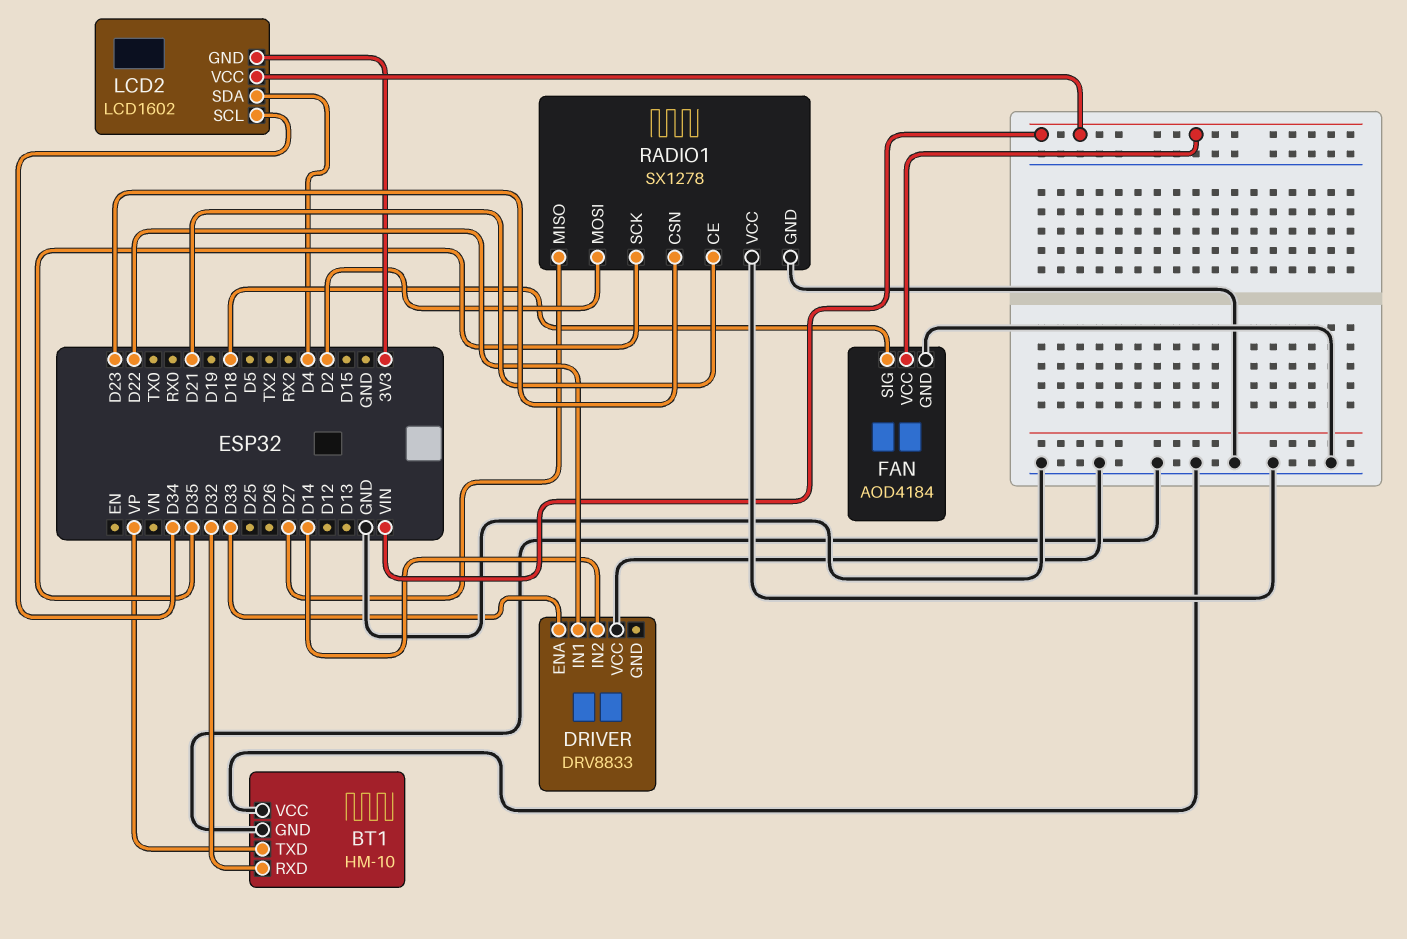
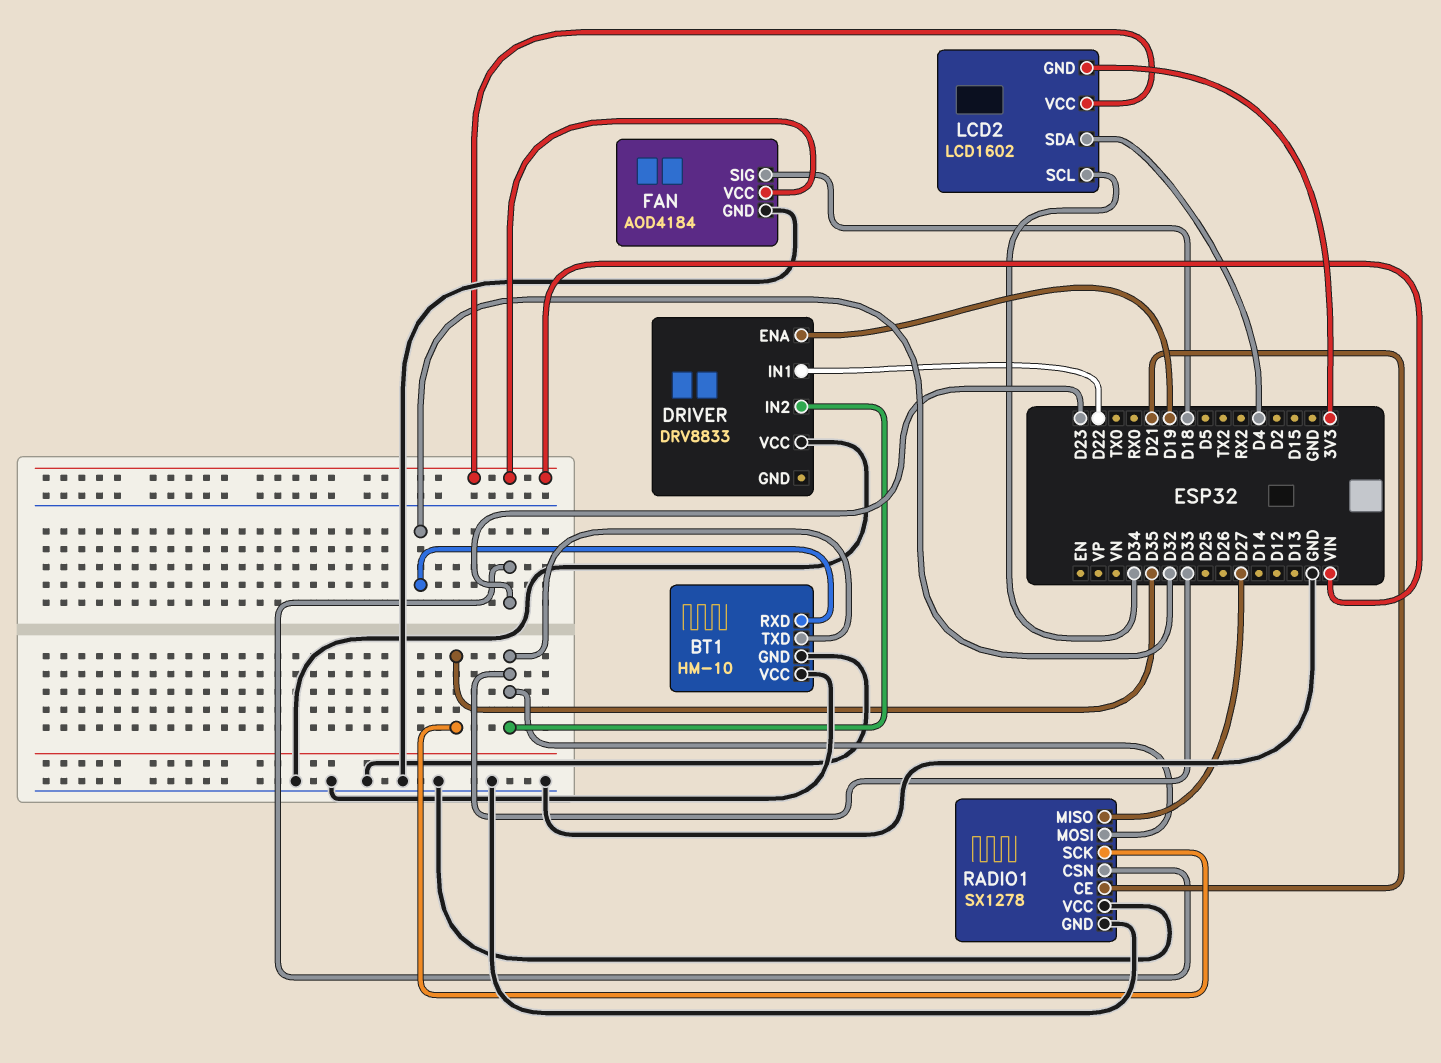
BT1 pin TXD: VP -> D33
DRIVER pin ENA: D33 -> D19
DRIVER pin IN2: D14 -> D33
RADIO1 pin MOSI: D2 -> D33

